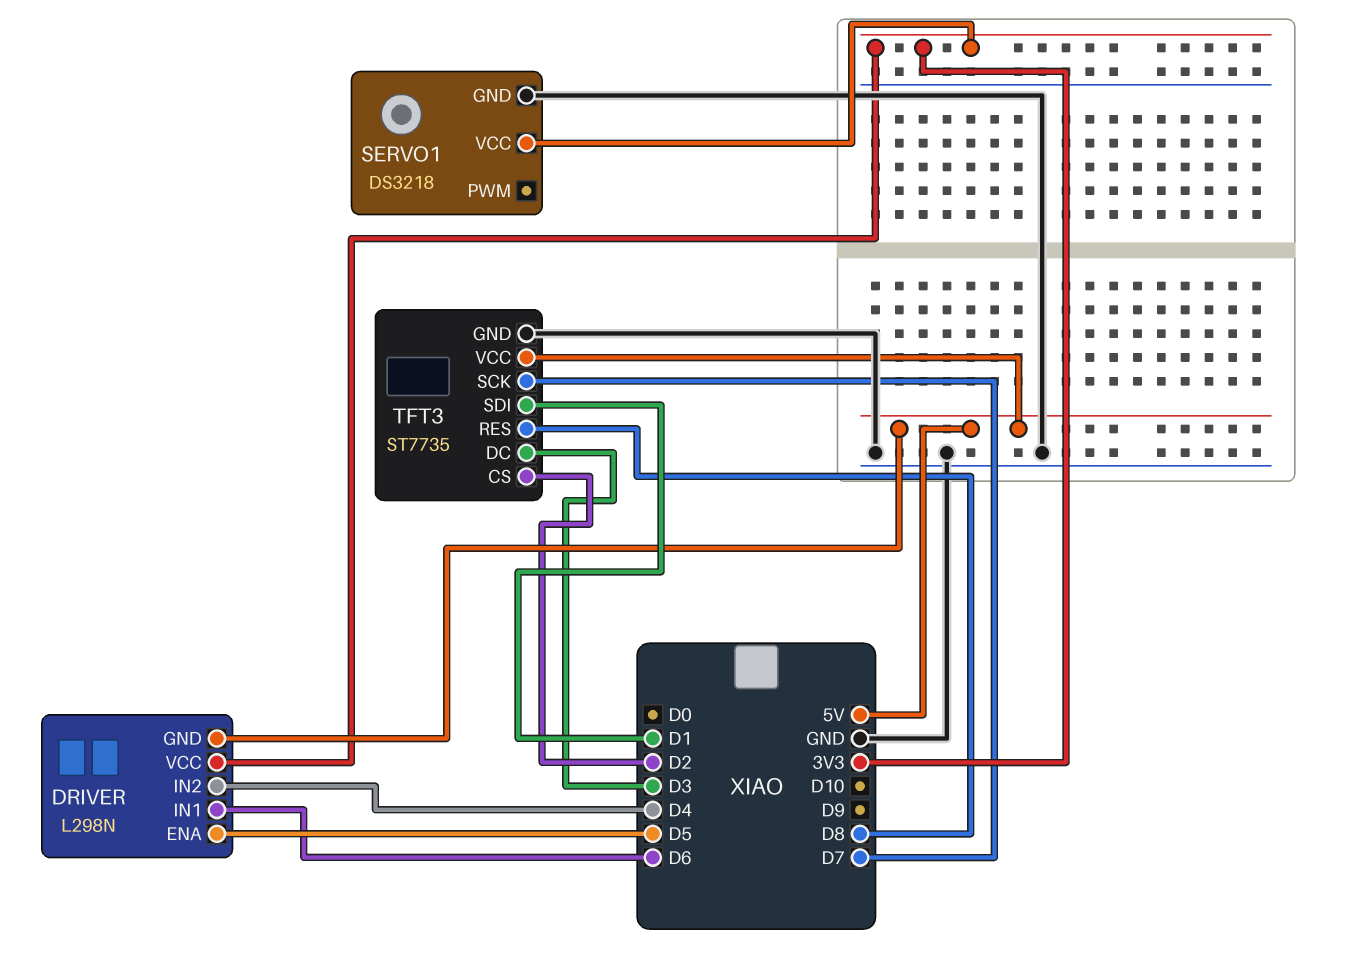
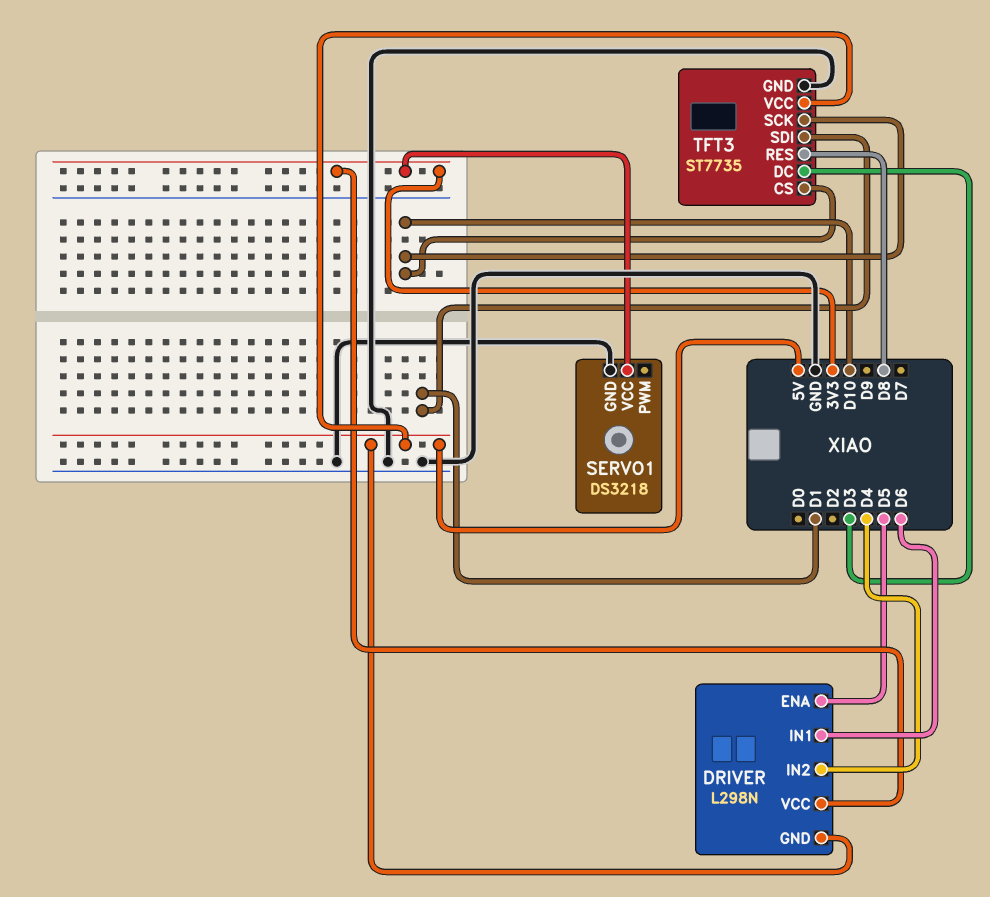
TFT3 pin CS: D2 -> D10
TFT3 pin SCK: D7 -> D10

